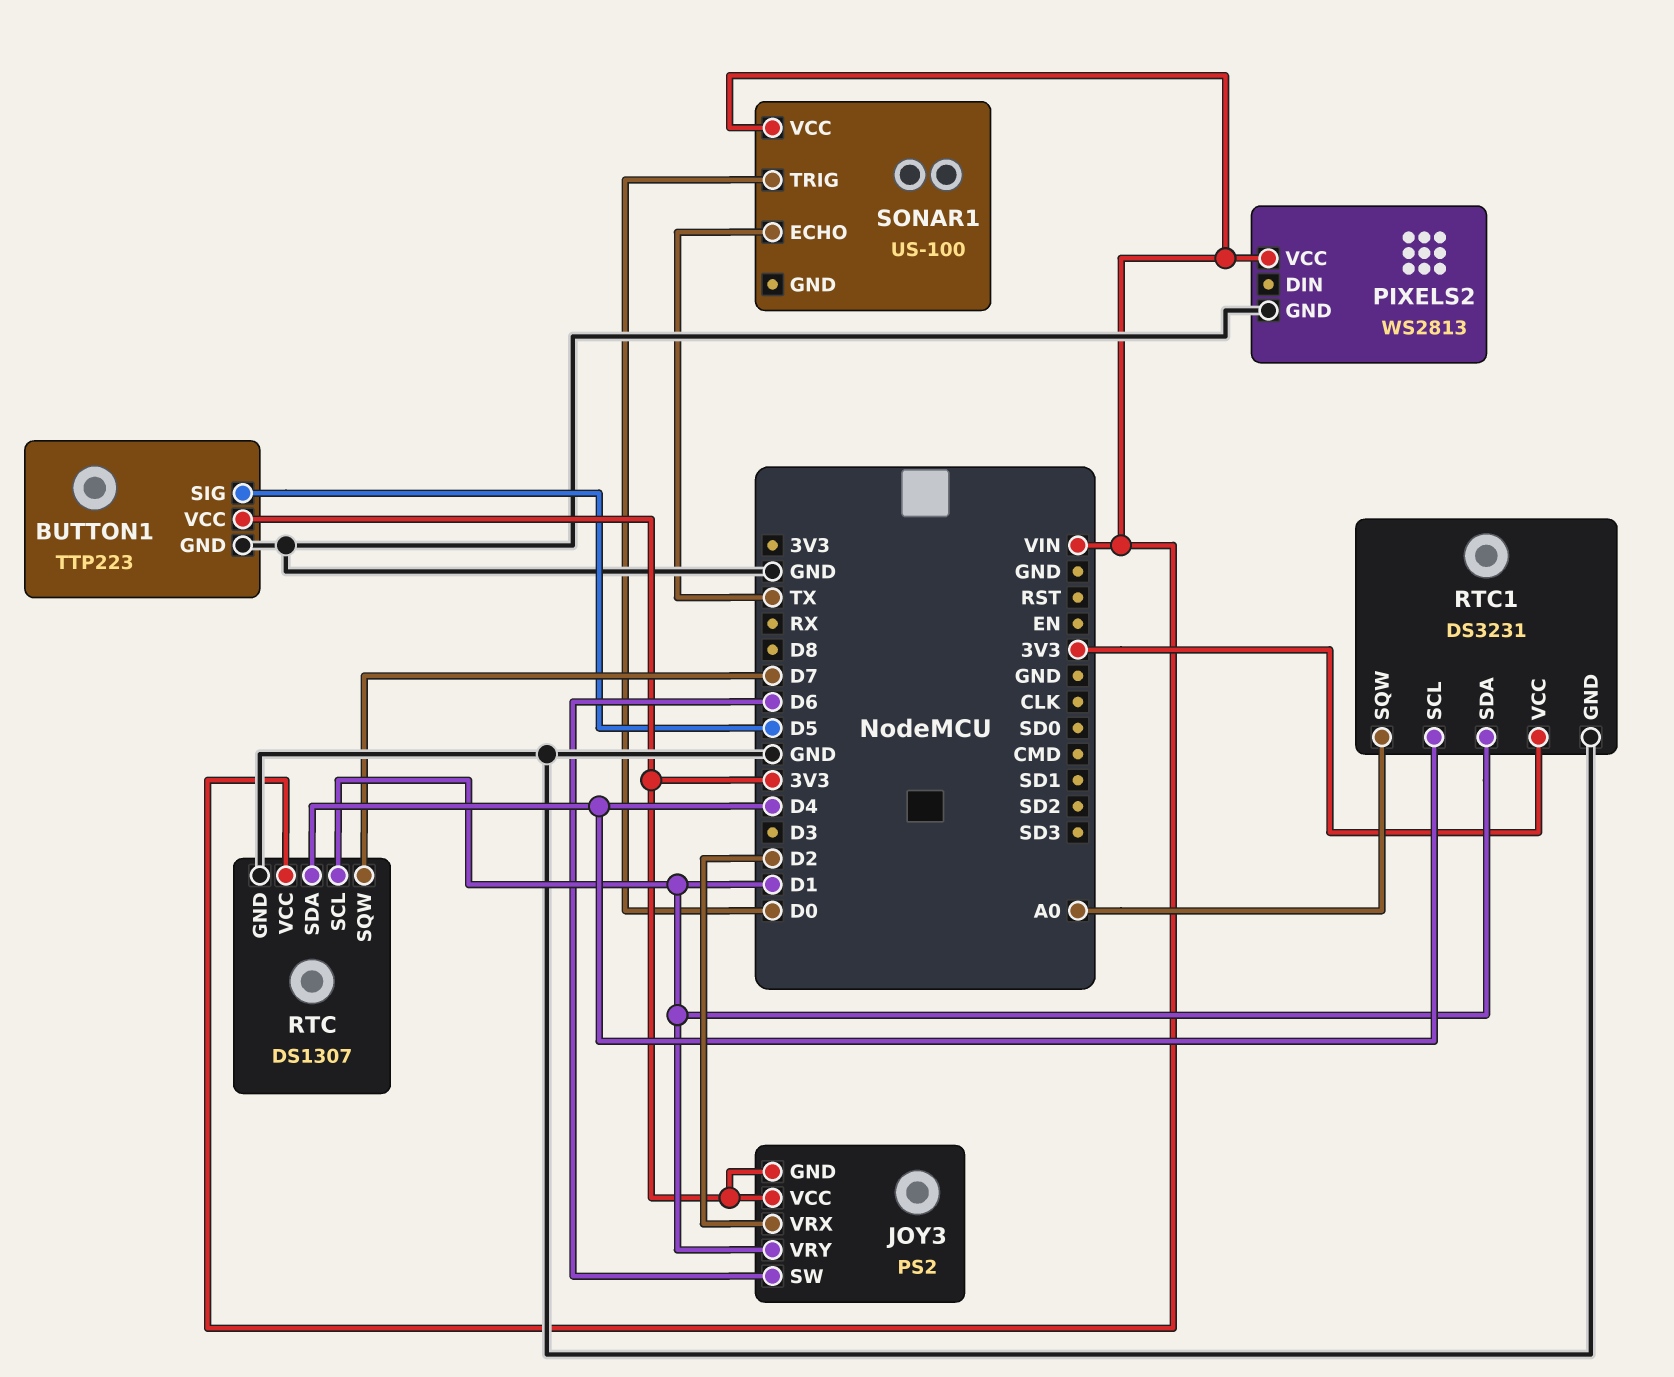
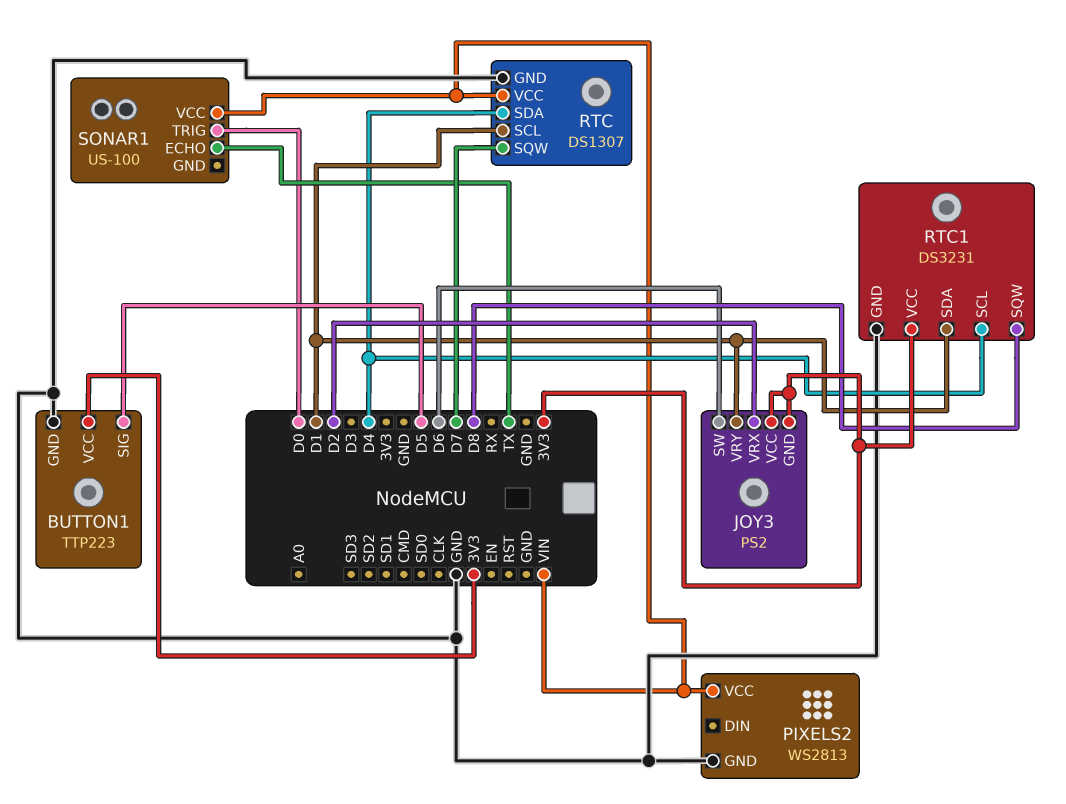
RTC1 pin SQW: A0 -> D8

